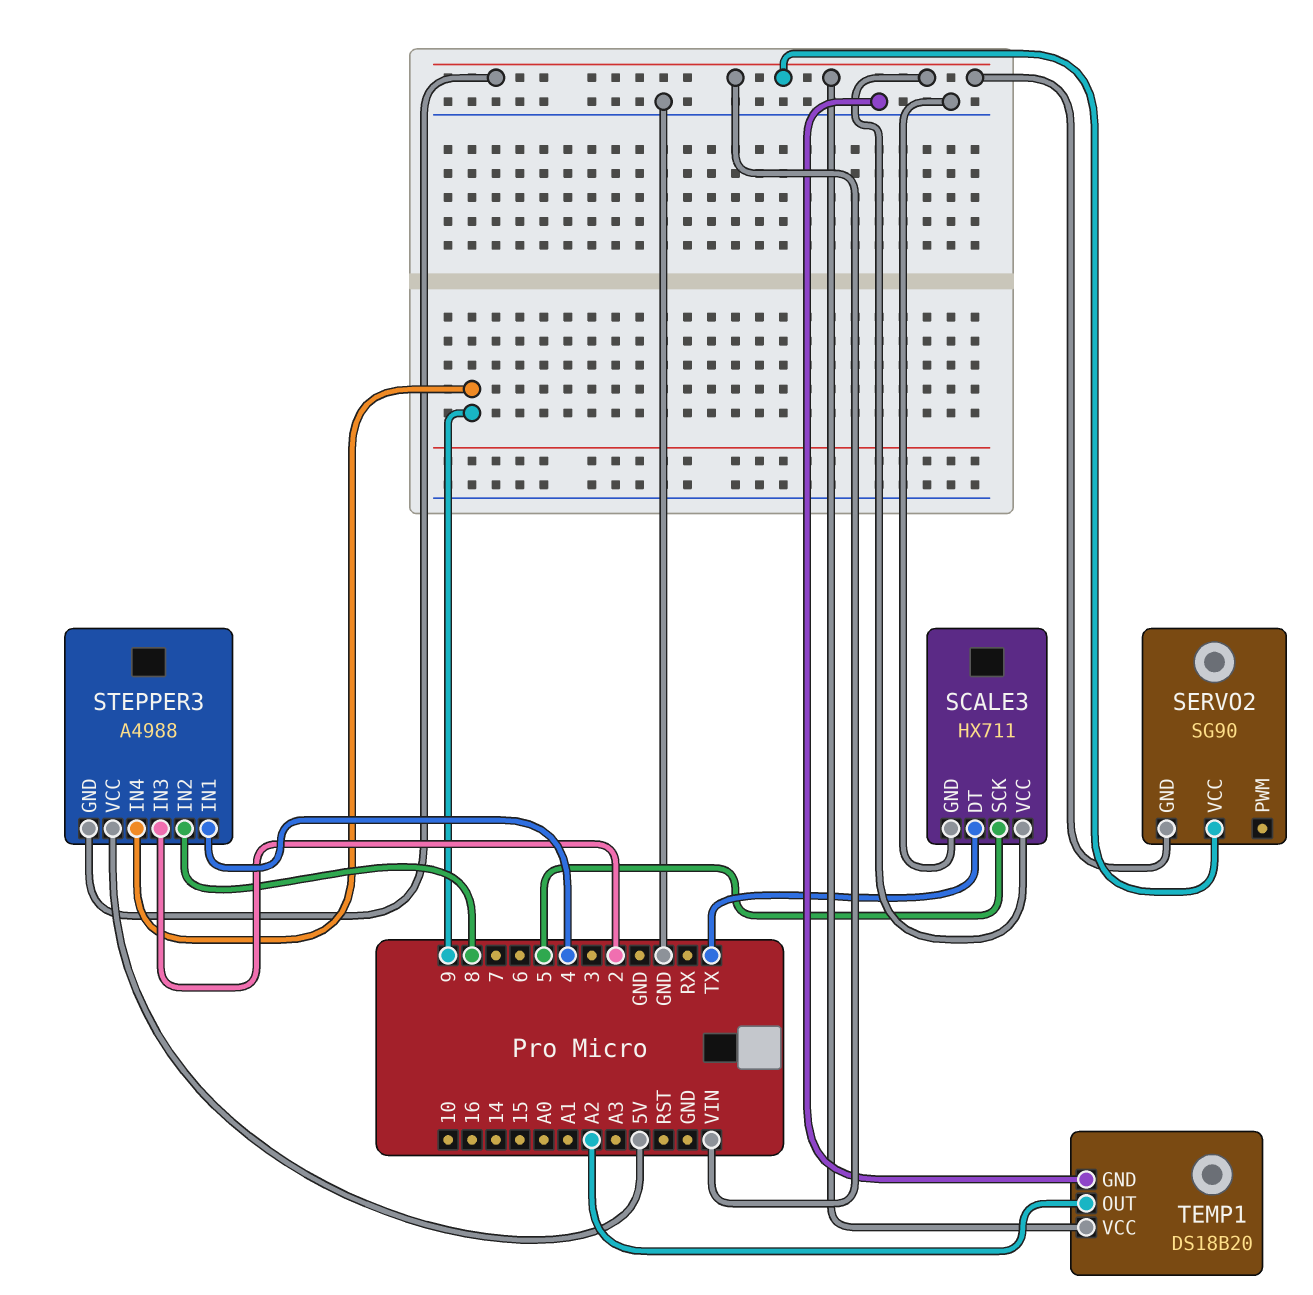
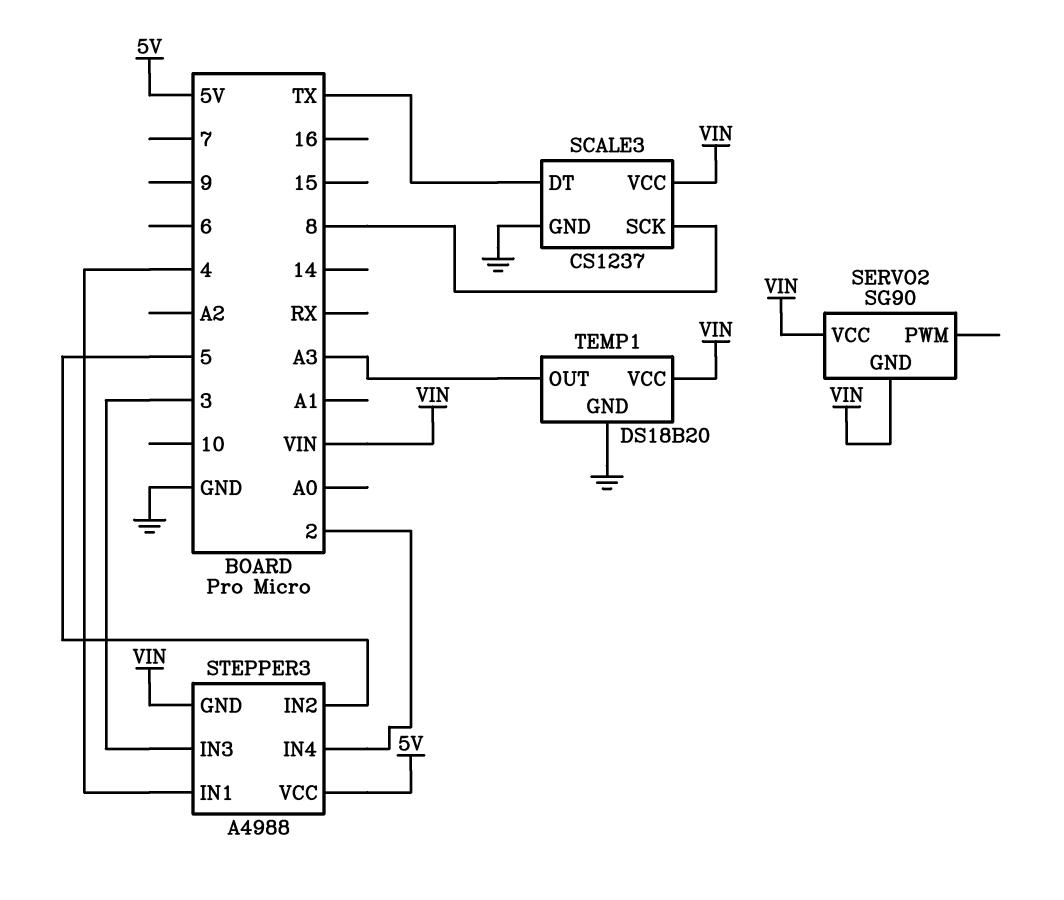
SCALE3: HX711 -> CS1237
SCALE3 pin SCK: 5 -> 8
STEPPER3 pin IN2: 8 -> 5
STEPPER3 pin IN3: 2 -> 3
STEPPER3 pin IN4: 9 -> 2
TEMP1 pin OUT: A2 -> A3

